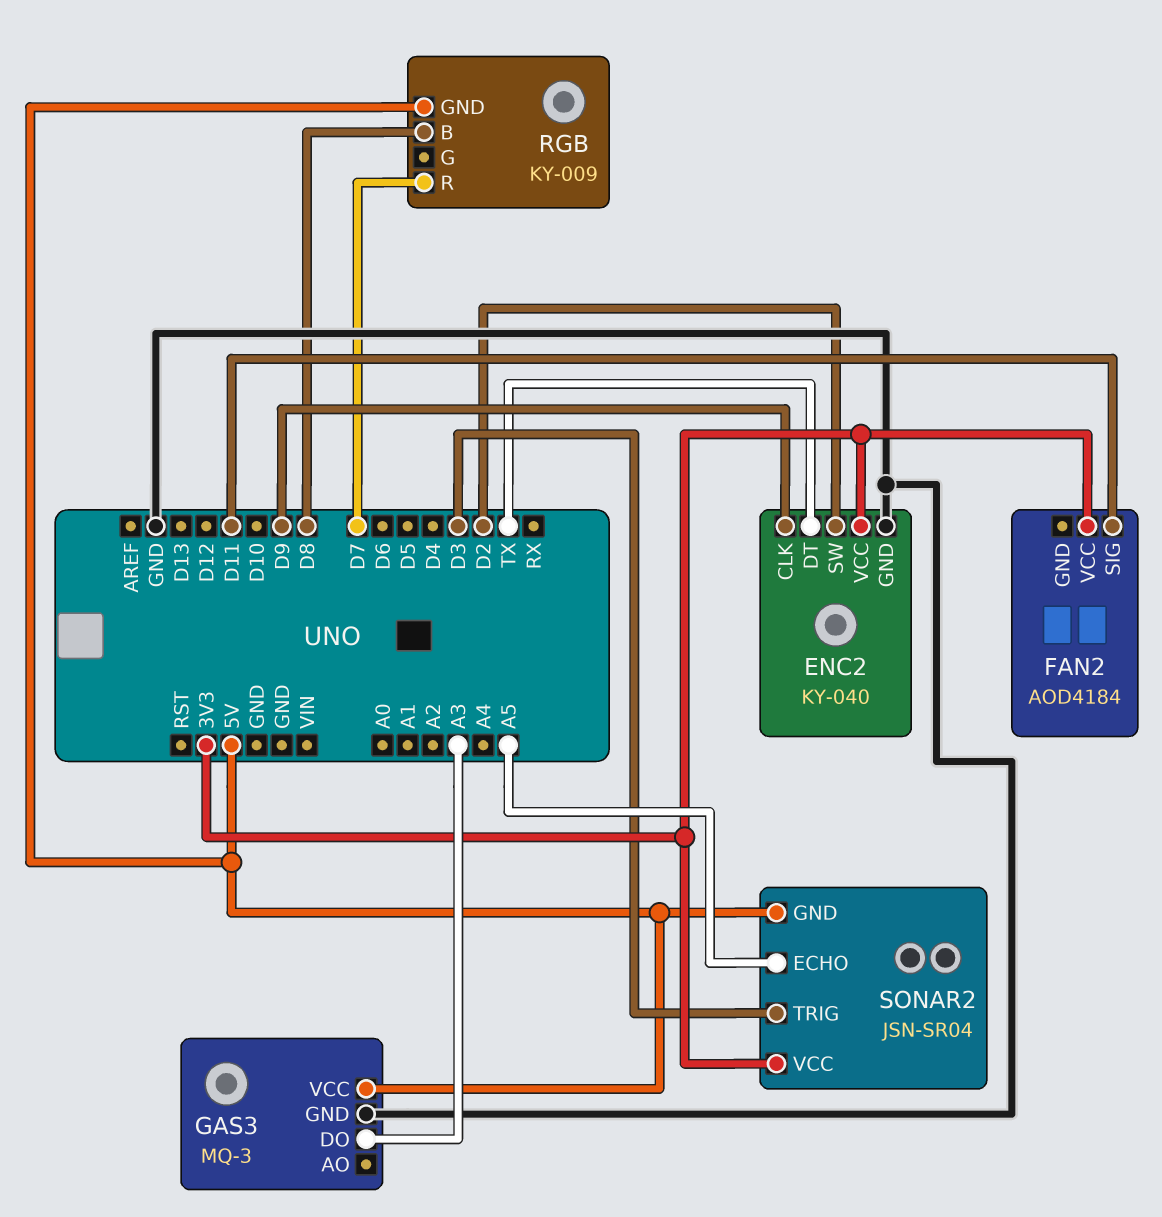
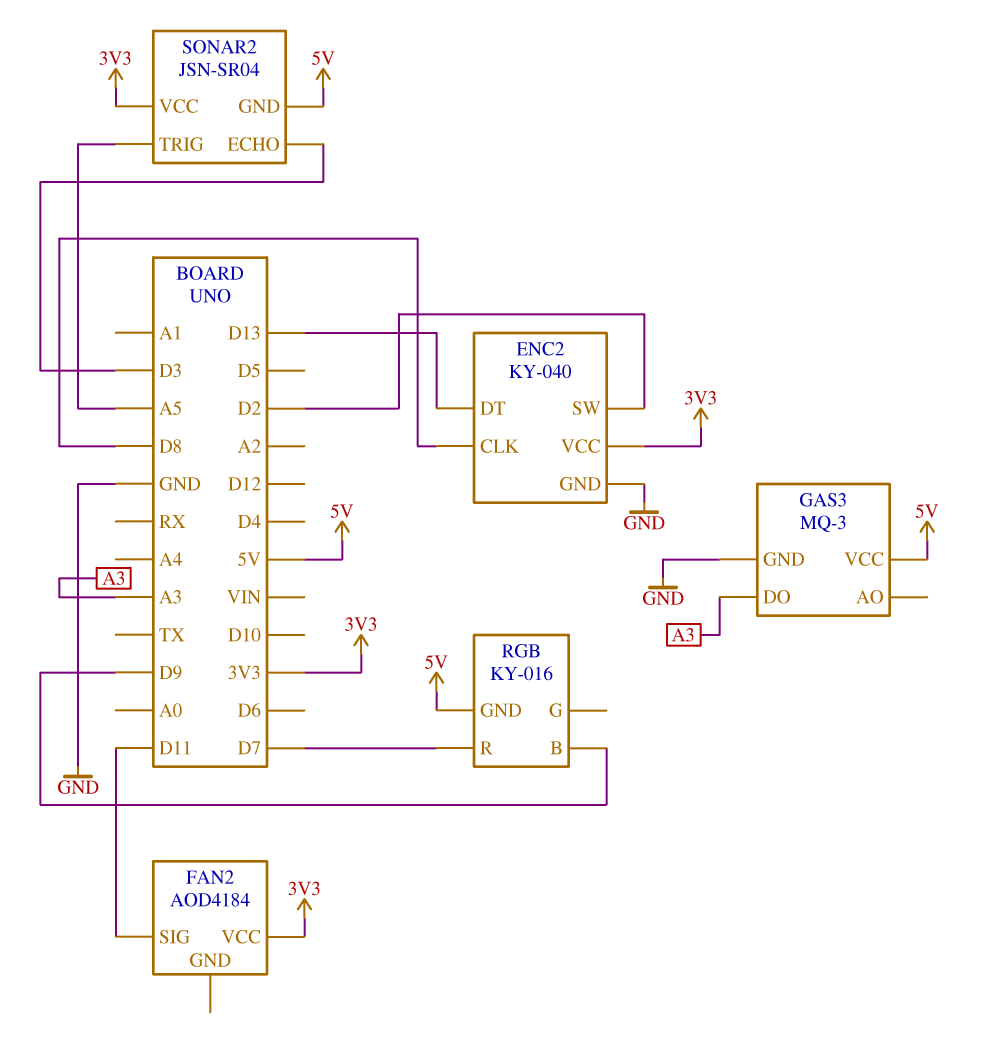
ENC2 pin CLK: D9 -> D8
ENC2 pin DT: TX -> D13
RGB: KY-009 -> KY-016
RGB pin B: D8 -> D9
SONAR2 pin ECHO: A5 -> D3
SONAR2 pin TRIG: D3 -> A5

